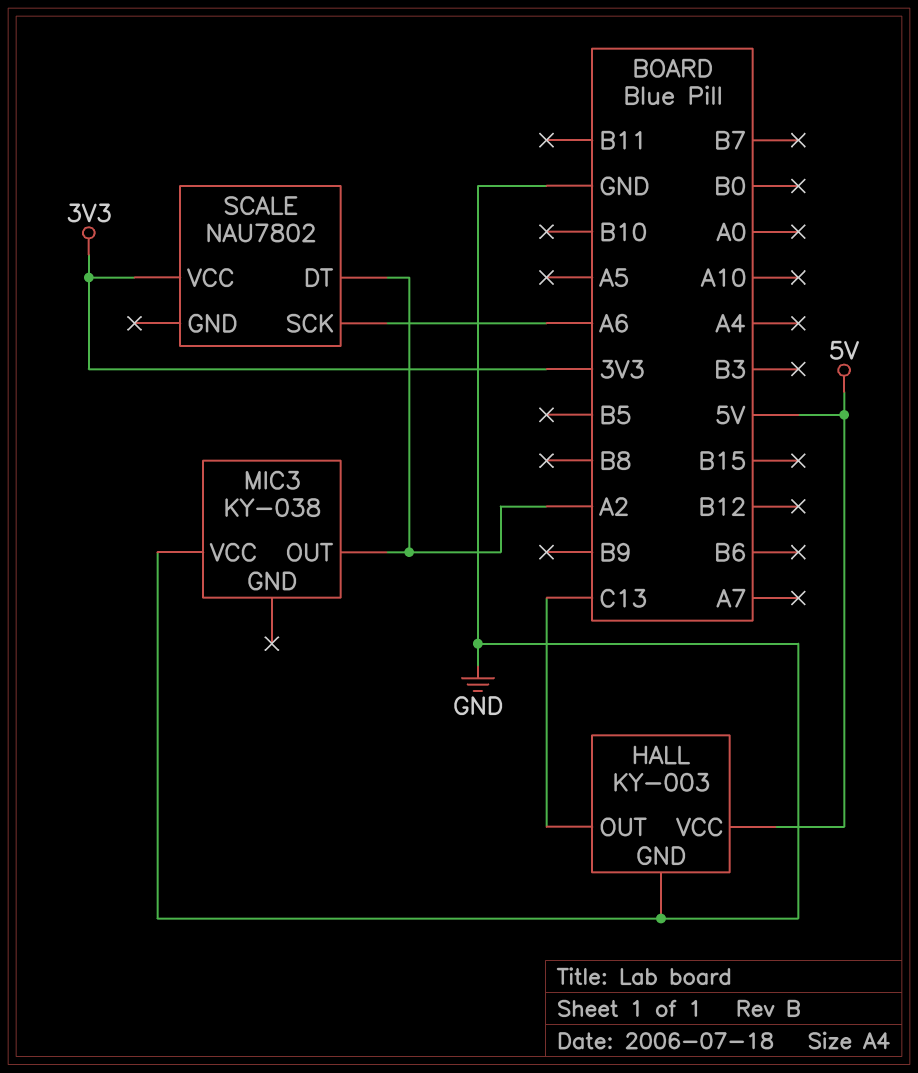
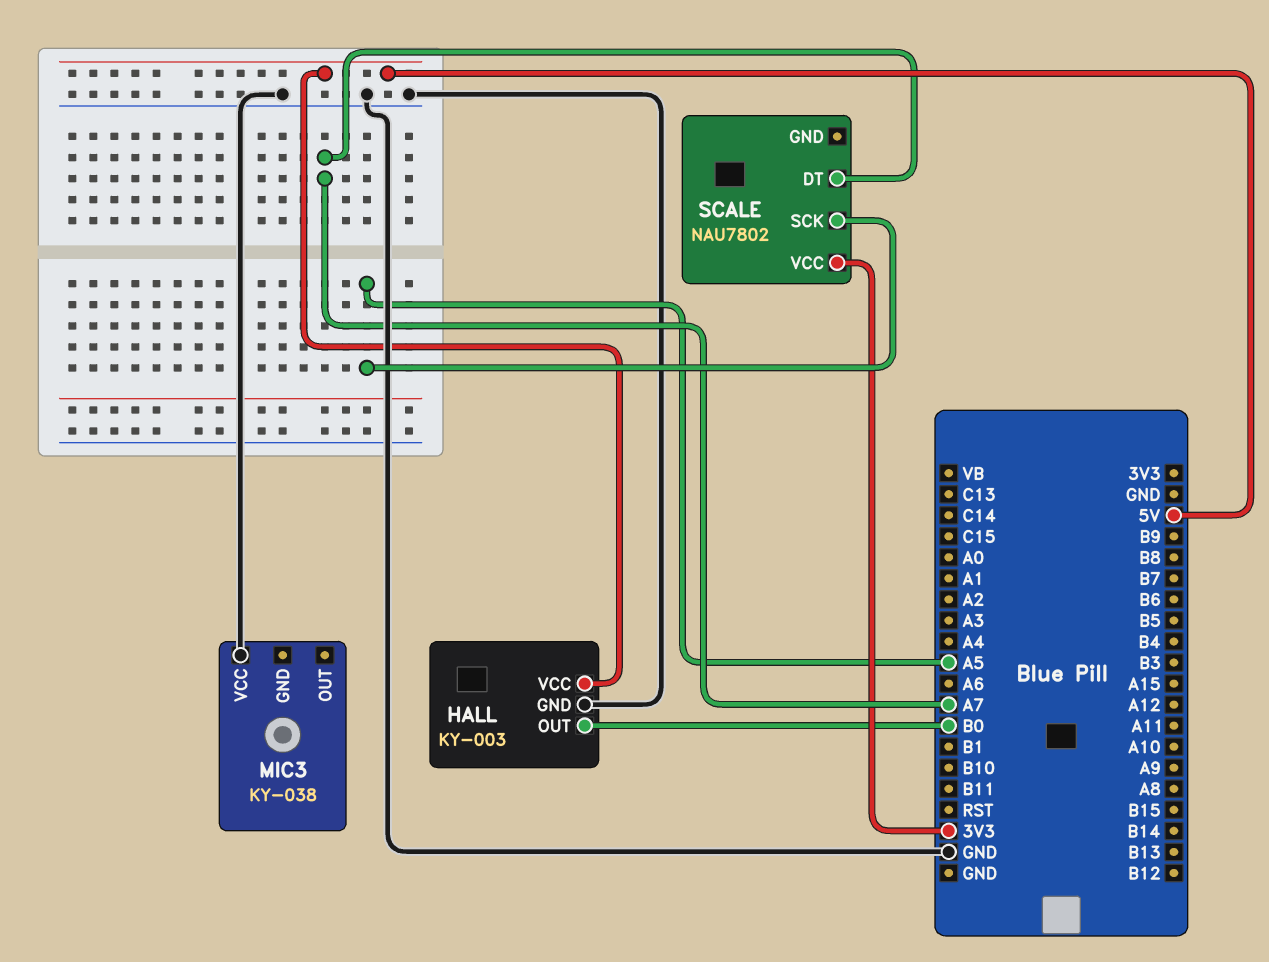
HALL pin OUT: C13 -> B0
MIC3 pin OUT: A2 -> none
SCALE pin DT: A2 -> A7
SCALE pin SCK: A6 -> A5

